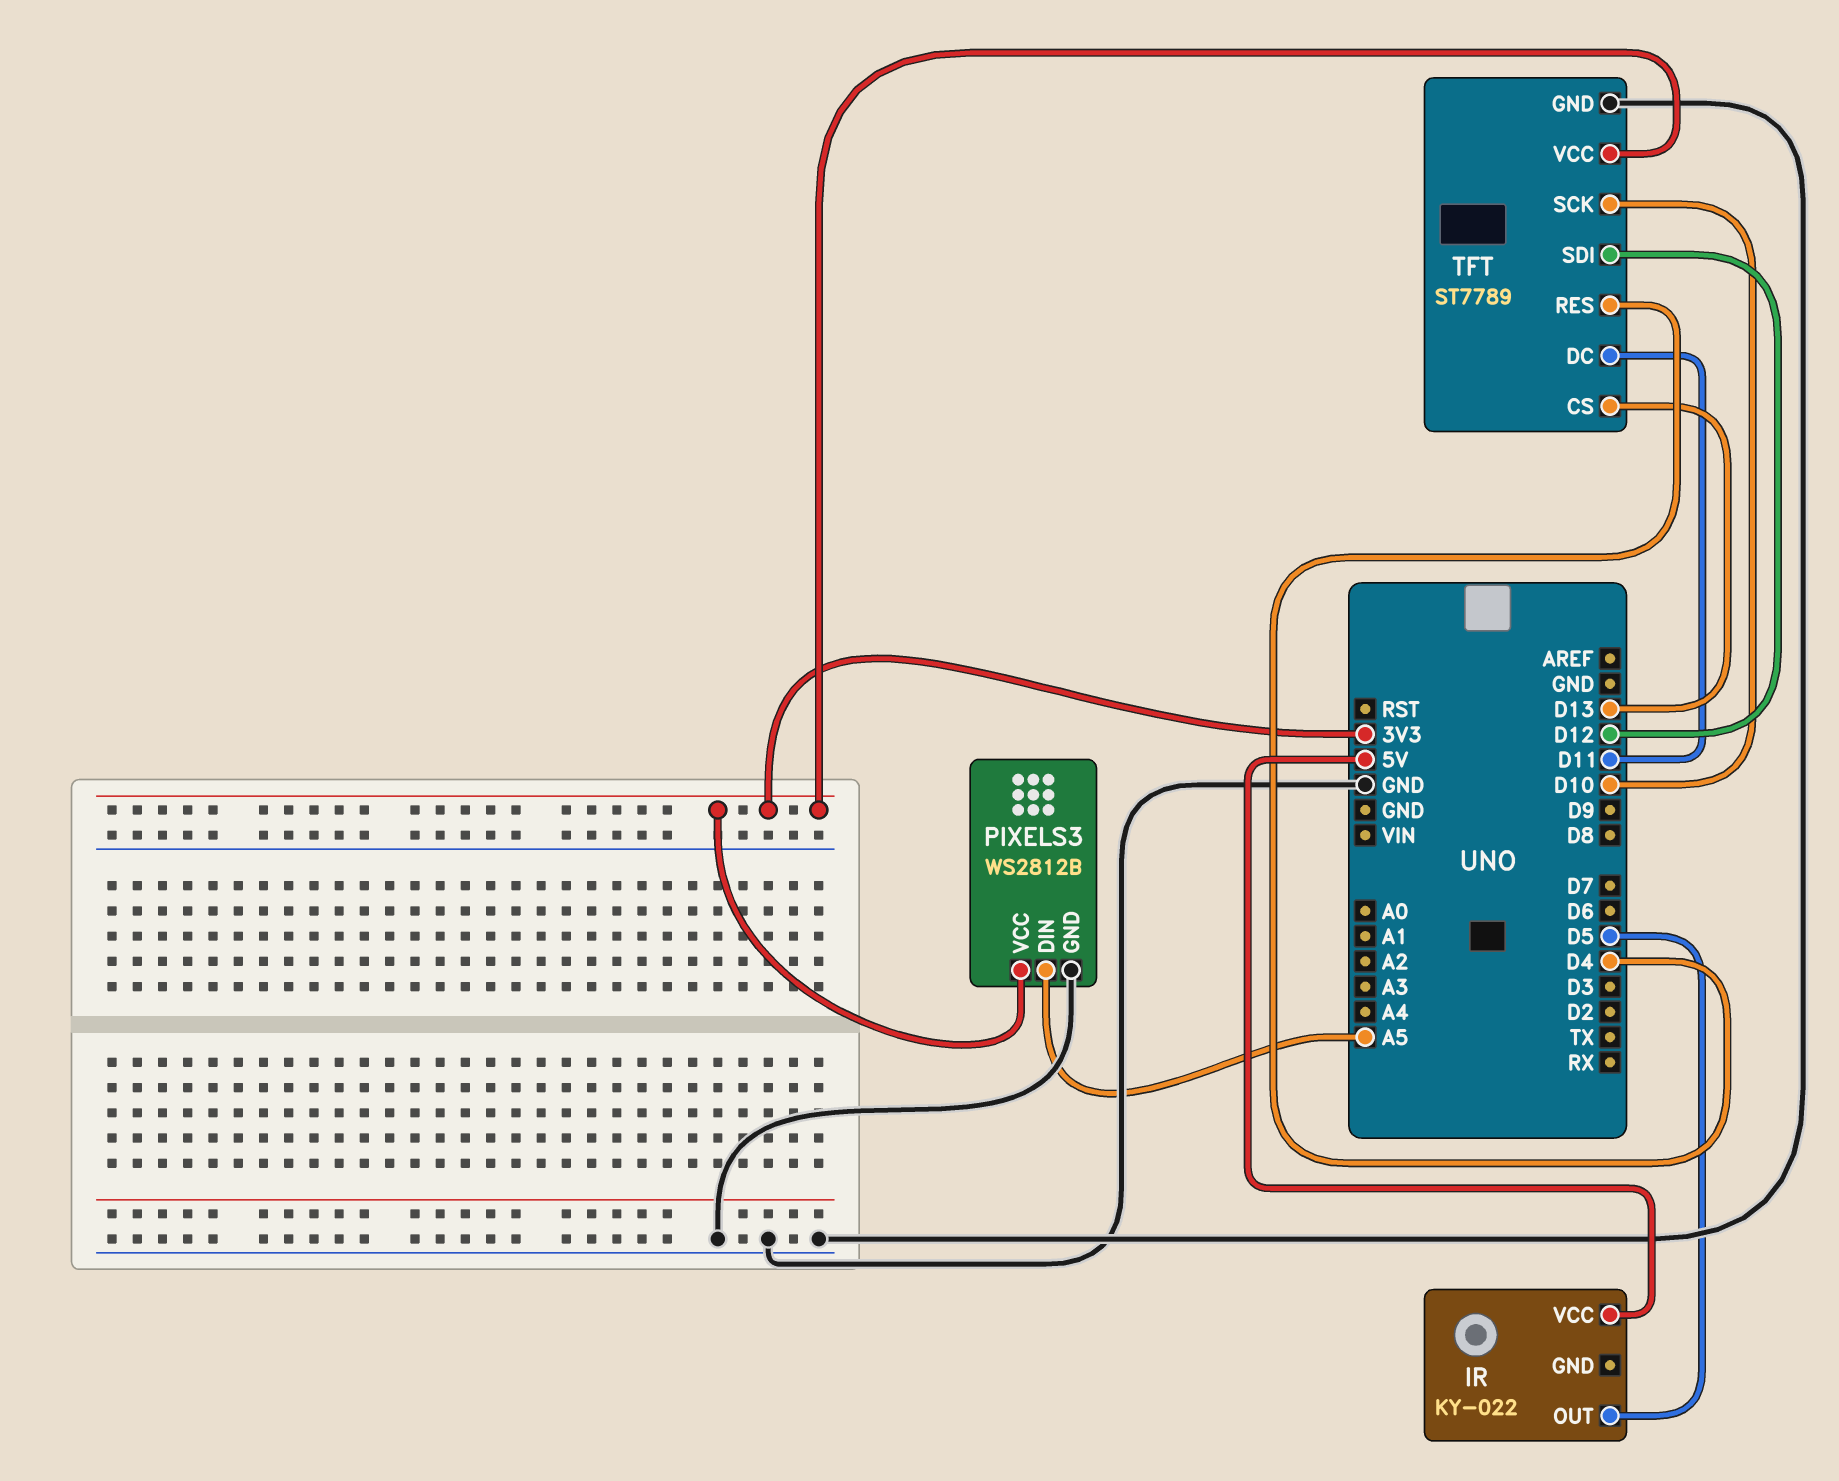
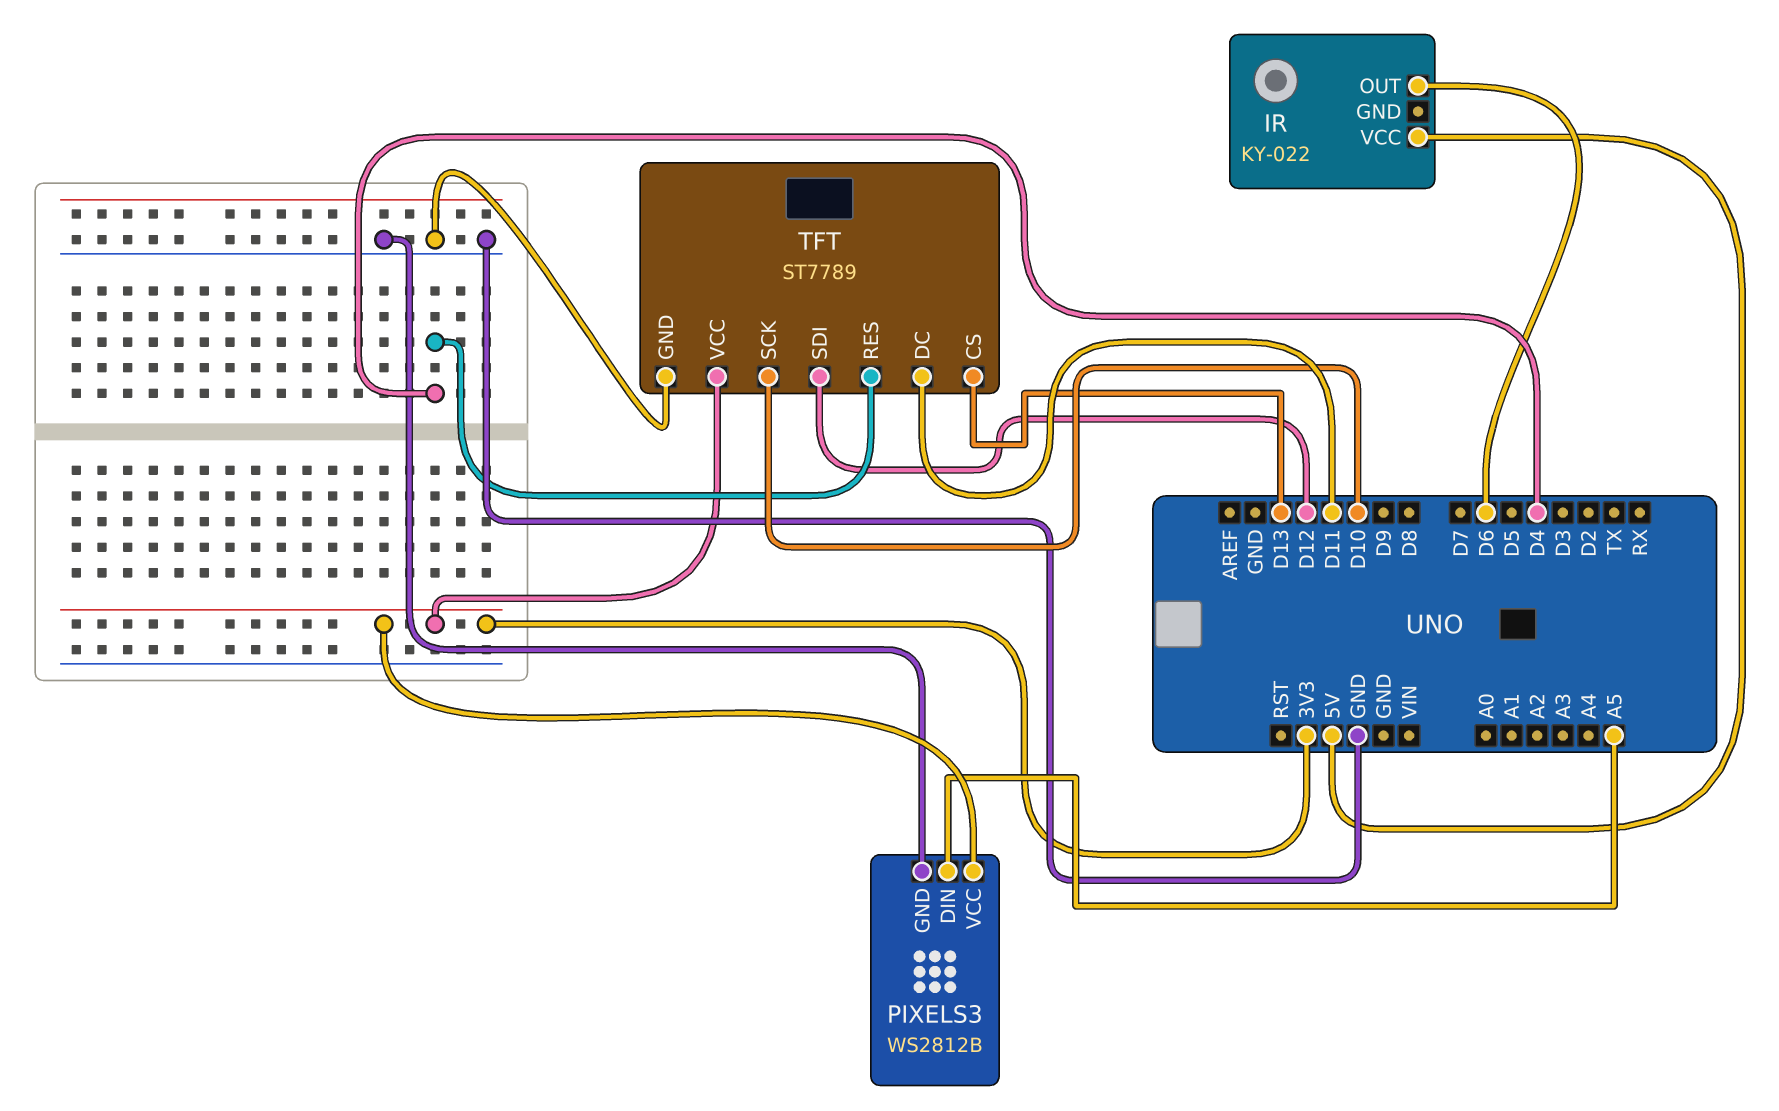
IR pin OUT: D5 -> D6

